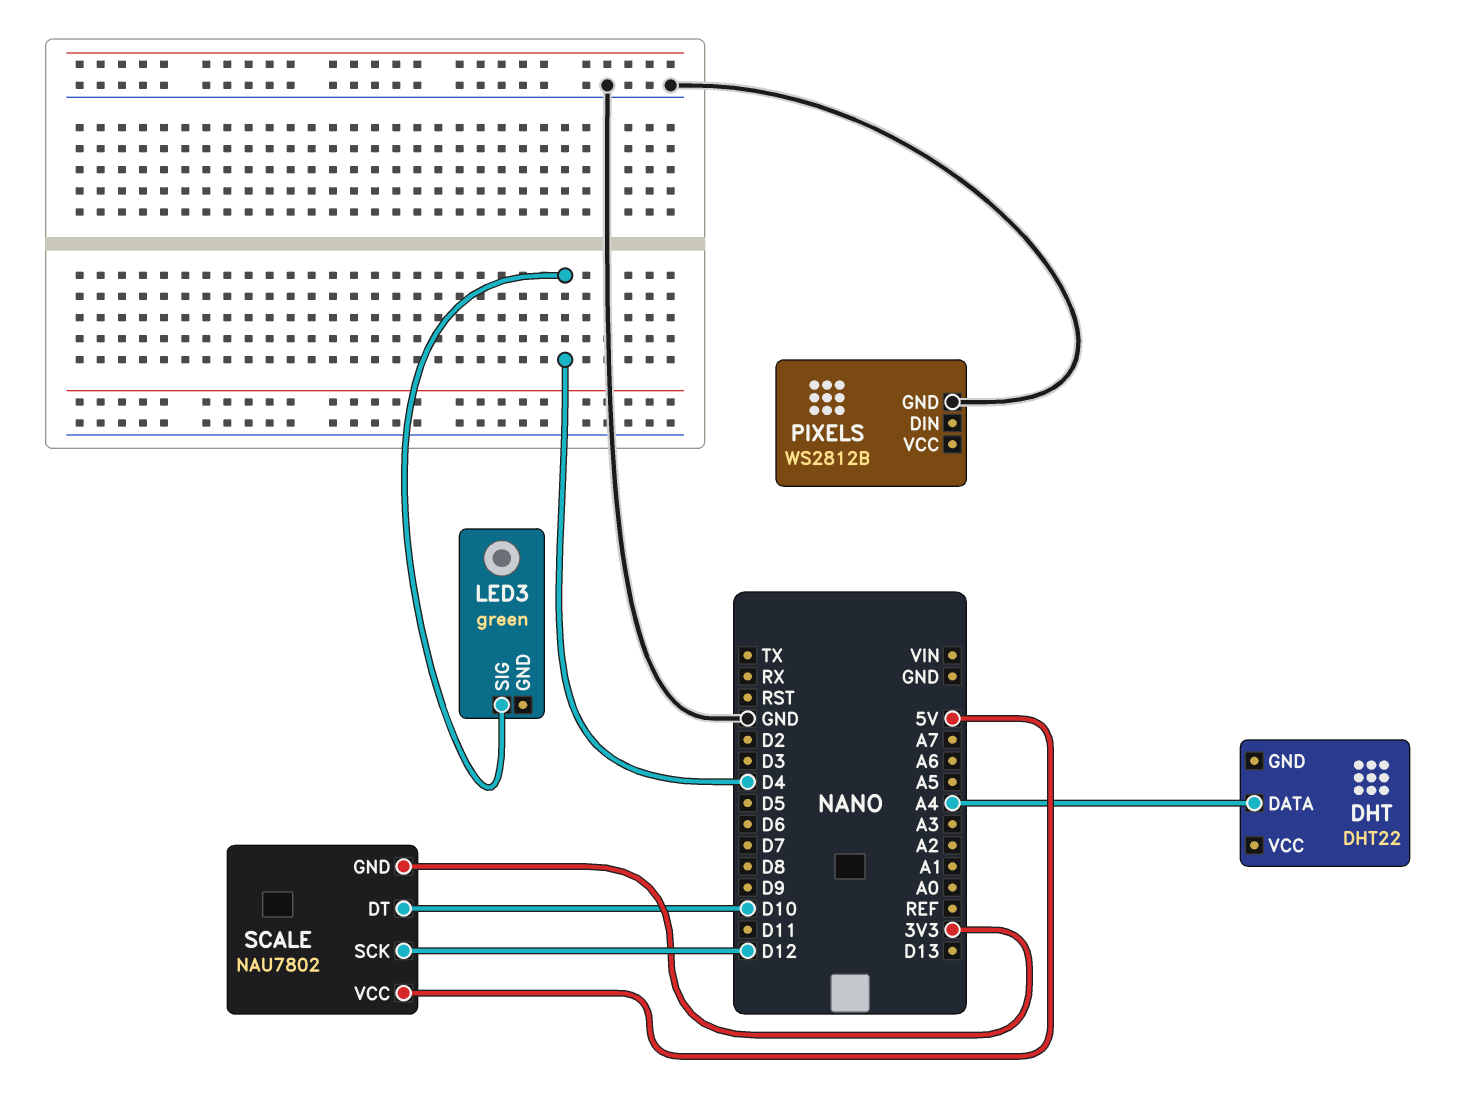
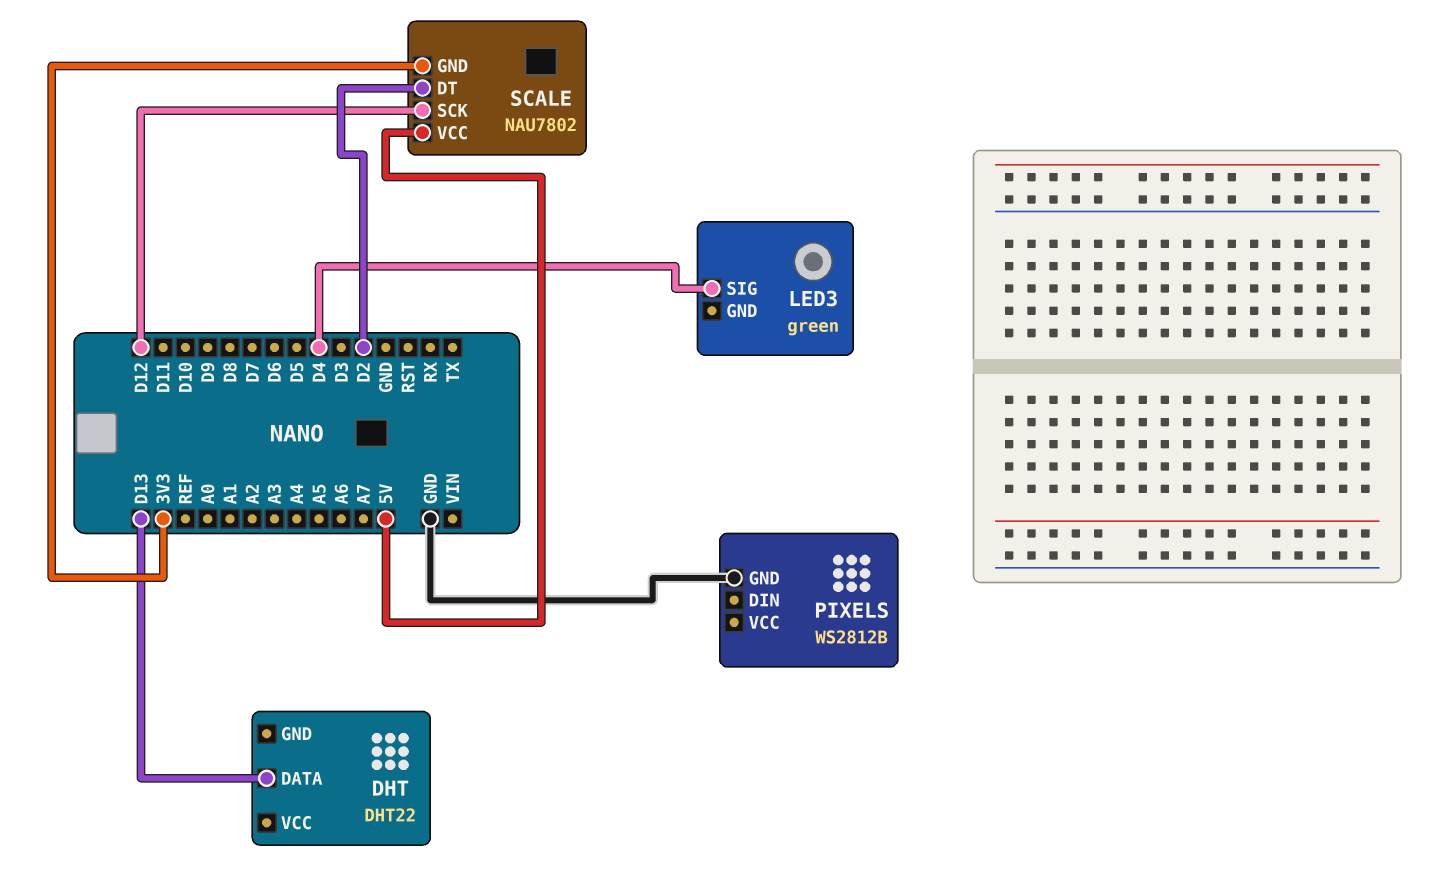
DHT pin DATA: A4 -> D13
SCALE pin DT: D10 -> D2

